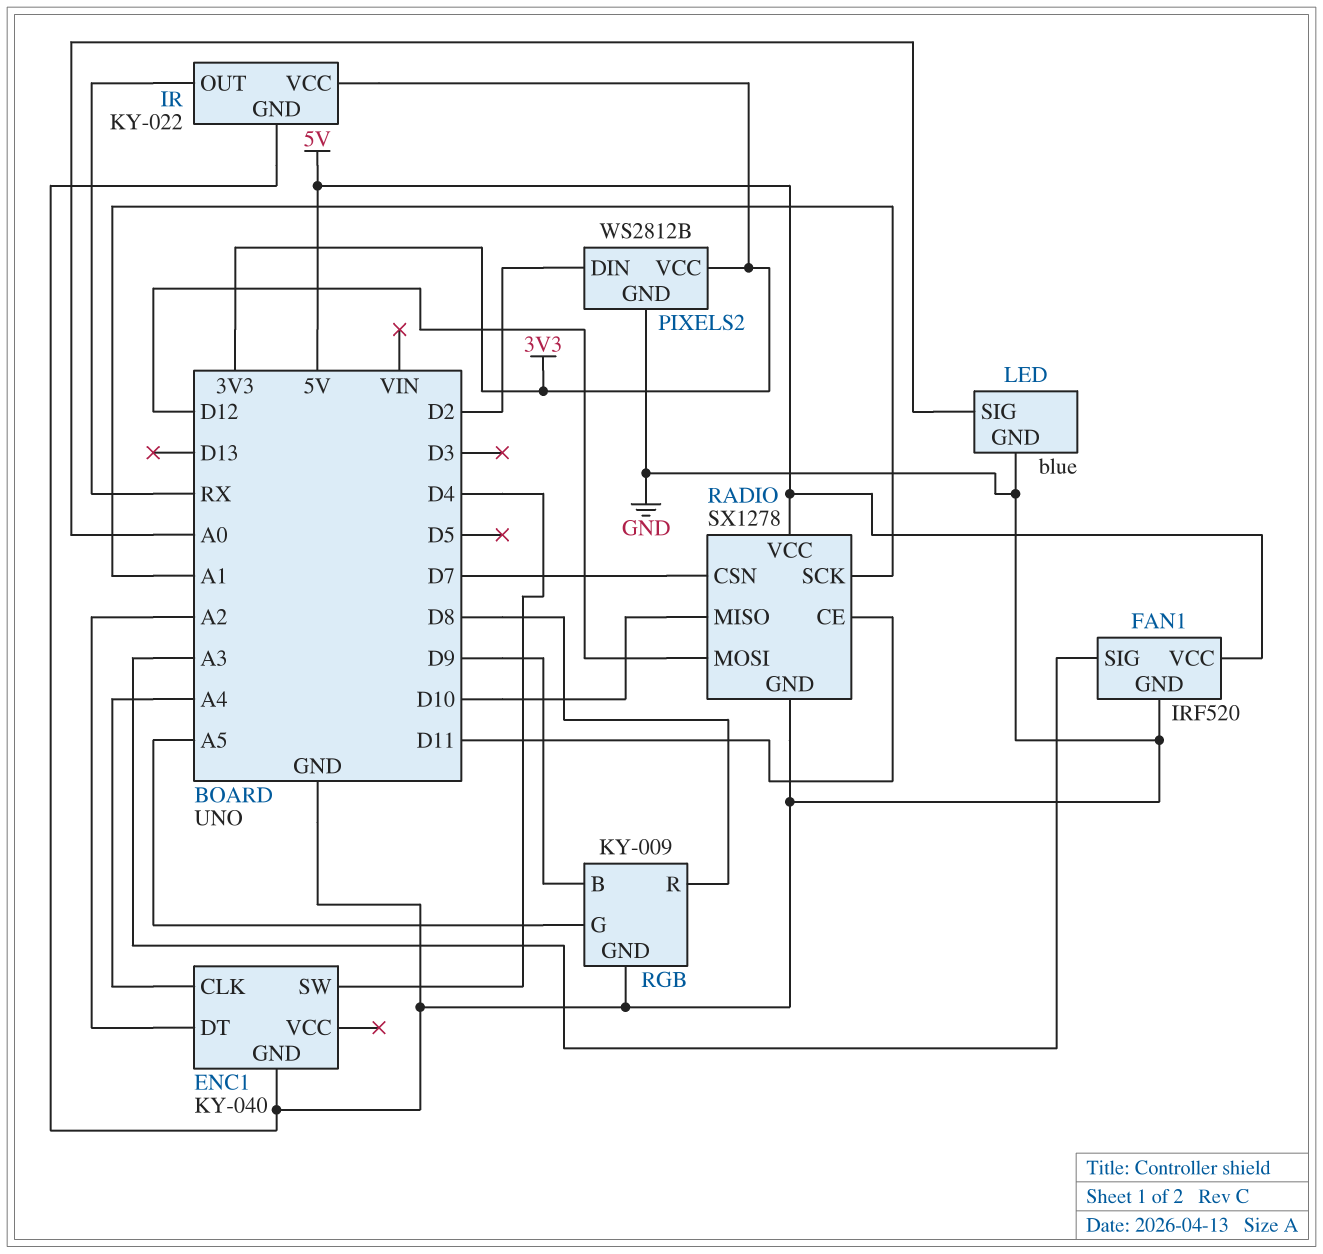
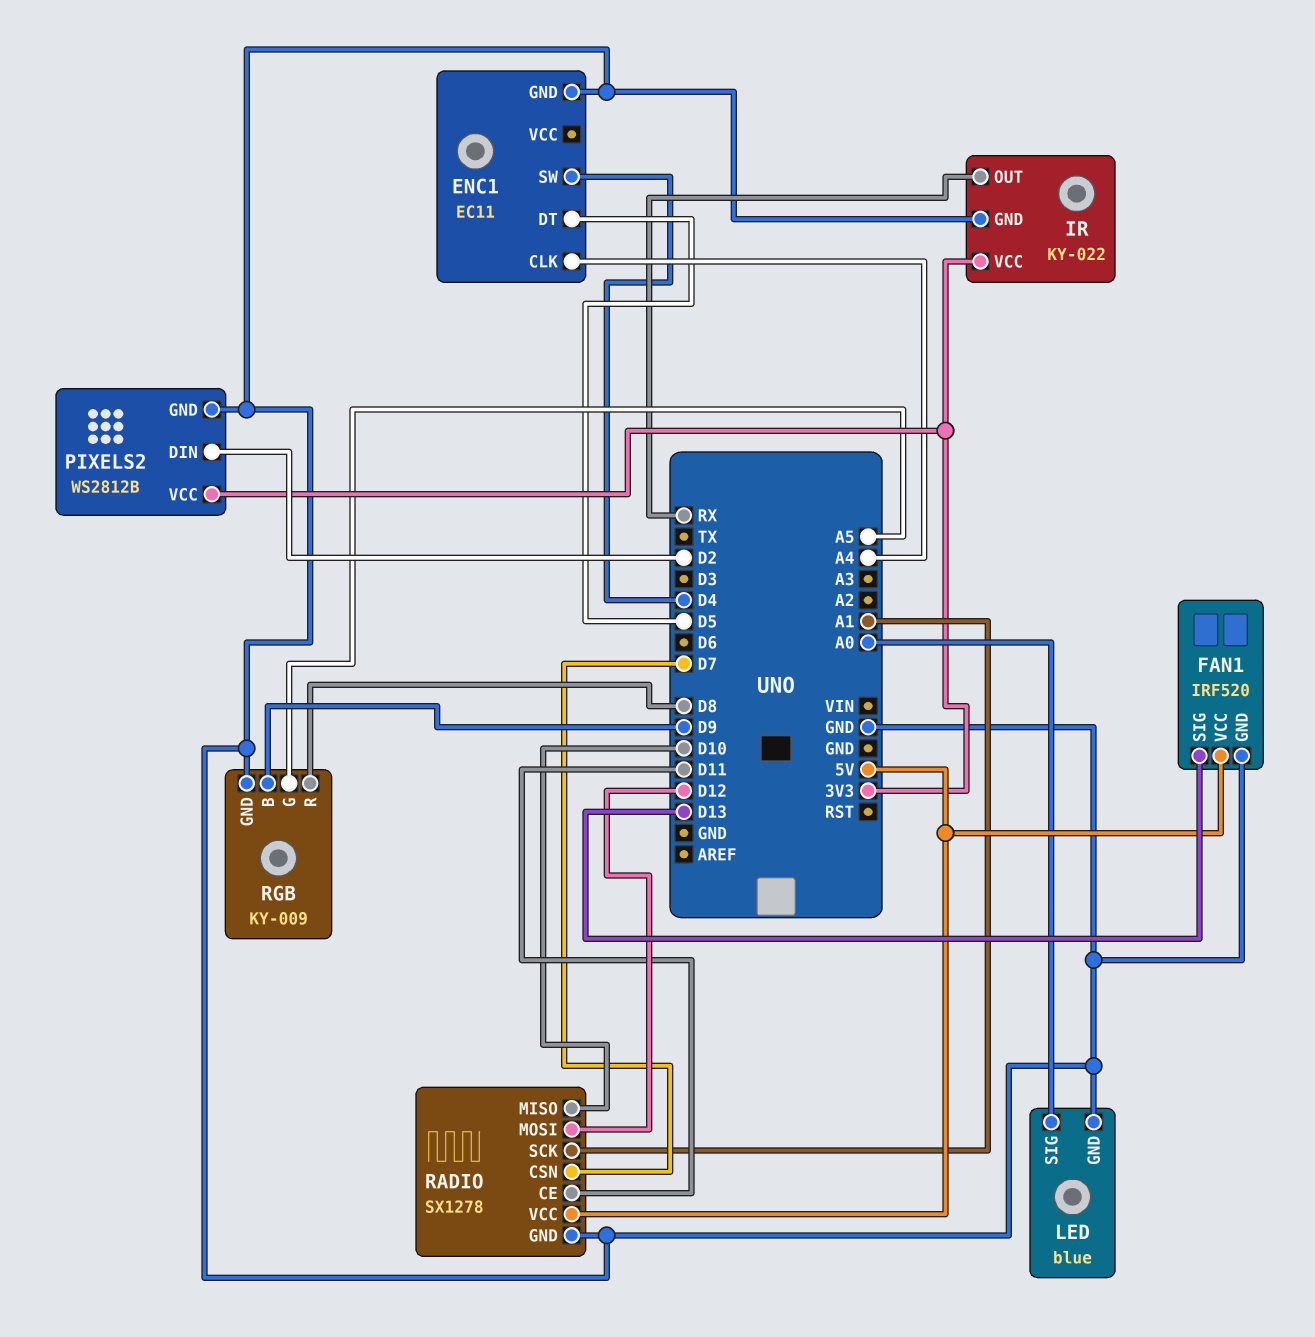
ENC1: KY-040 -> EC11
ENC1 pin DT: A2 -> D5
FAN1 pin SIG: A3 -> D13

